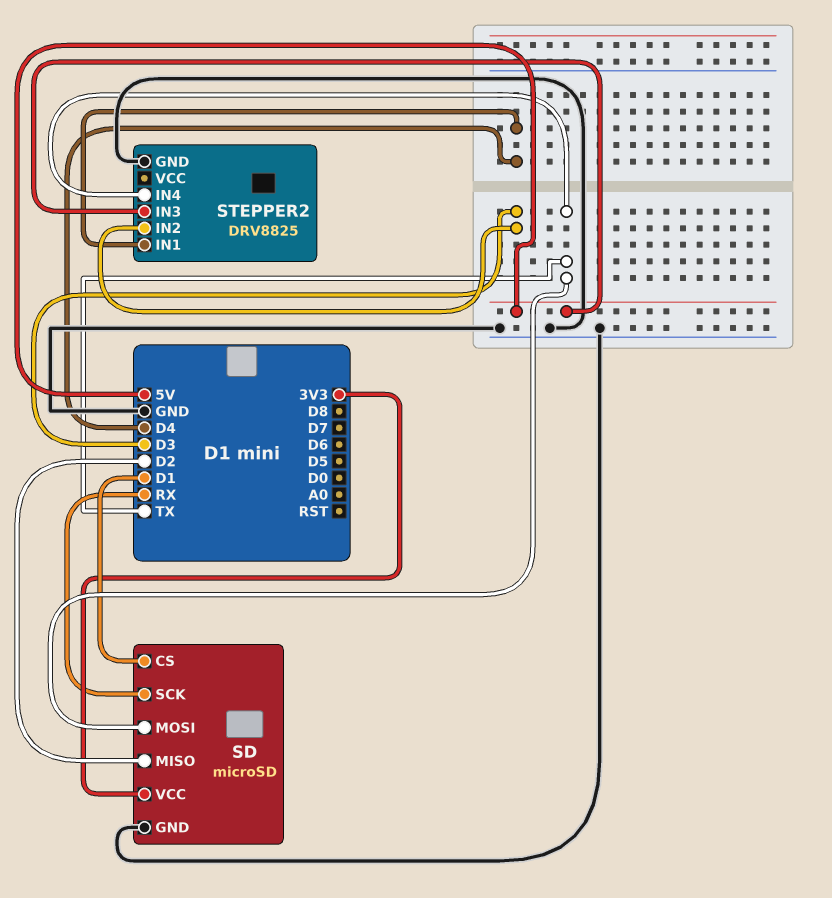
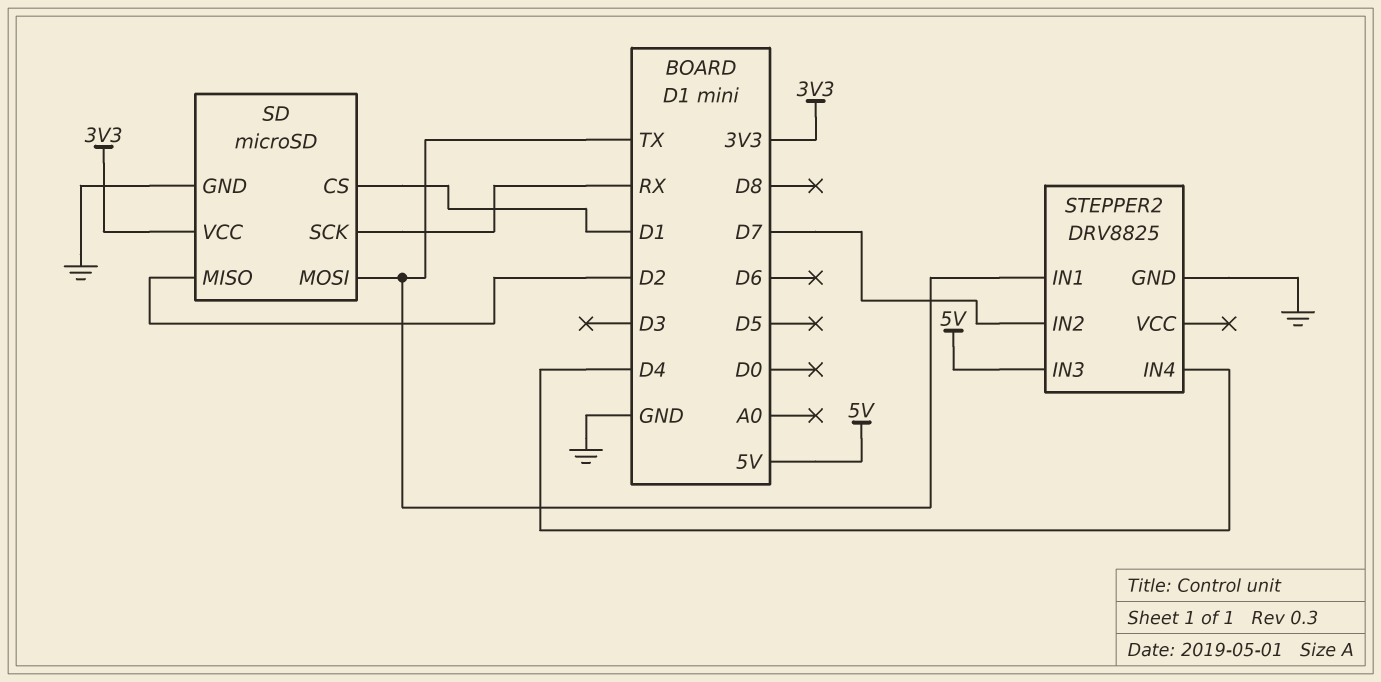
STEPPER2 pin IN1: D4 -> TX
STEPPER2 pin IN2: D3 -> D7
STEPPER2 pin IN4: TX -> D4

